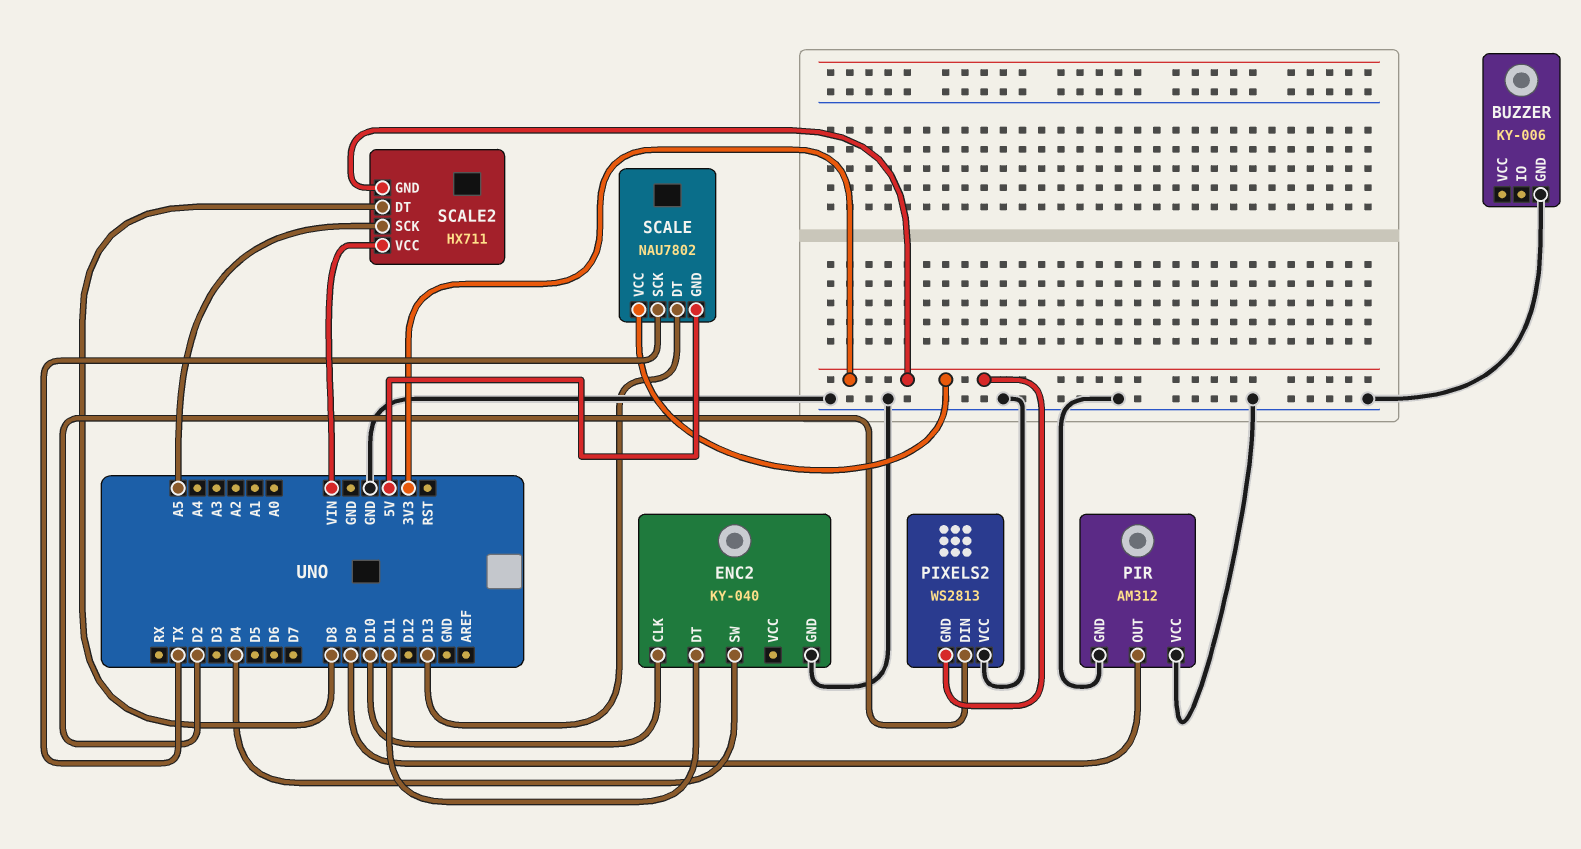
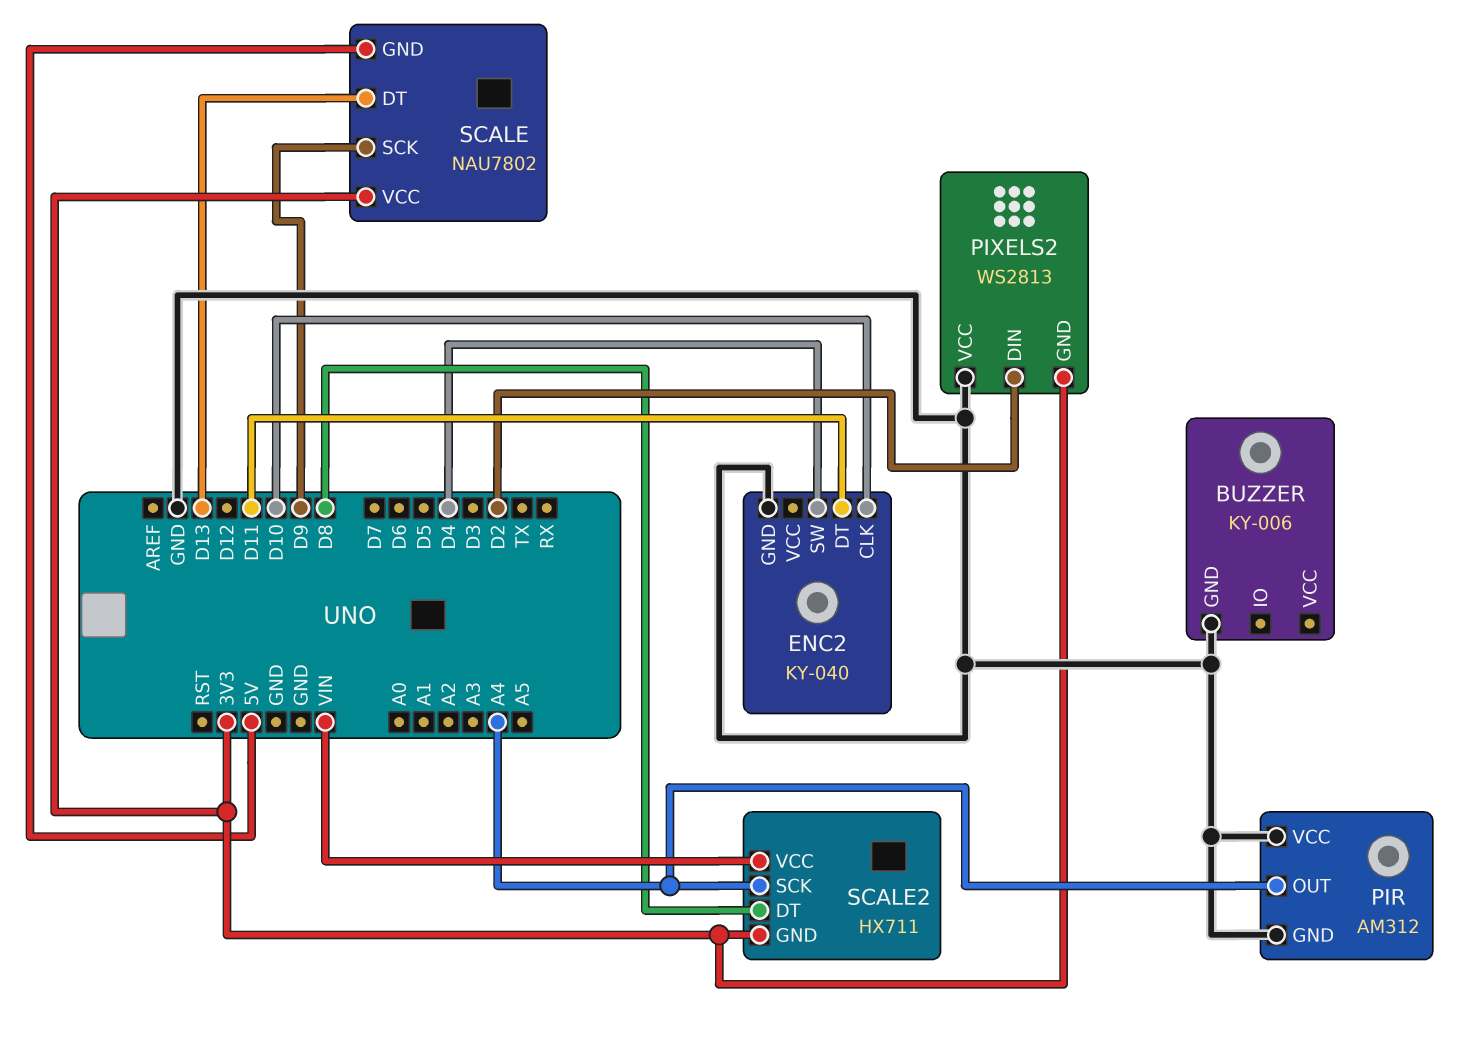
PIR pin OUT: D9 -> A4
SCALE pin SCK: TX -> D9
SCALE2 pin SCK: A5 -> A4

